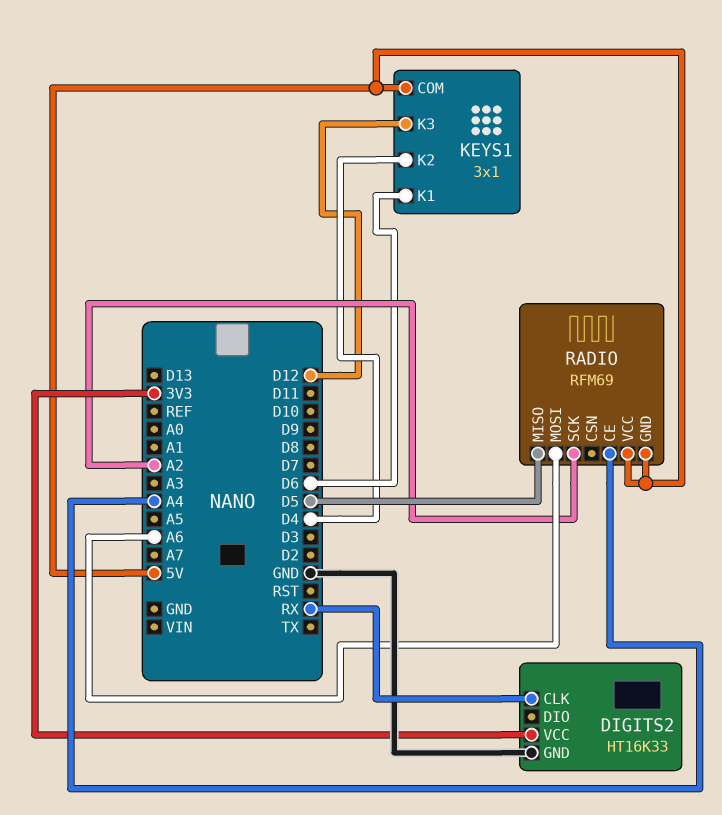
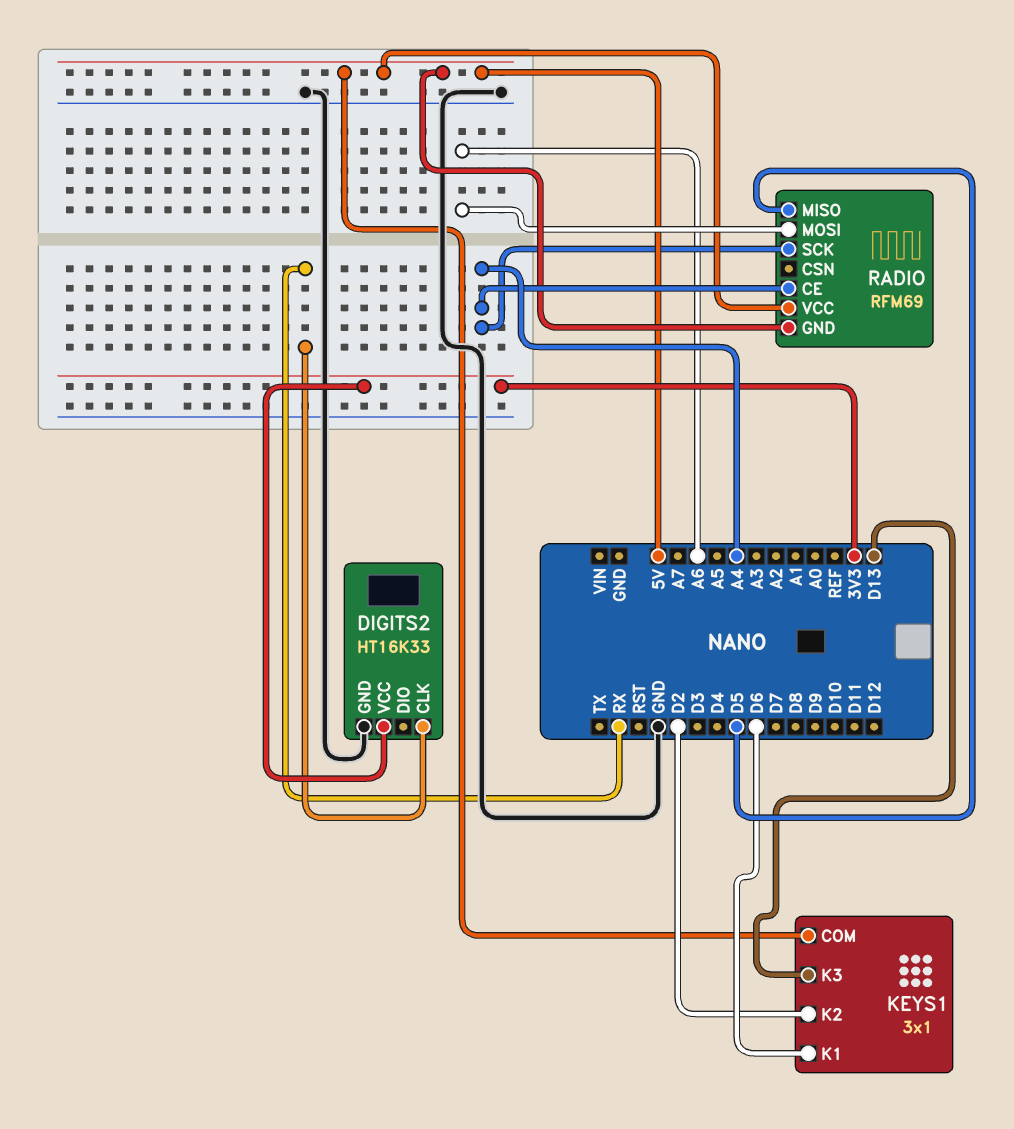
KEYS1 pin K2: D4 -> D2
KEYS1 pin K3: D12 -> D13
RADIO pin SCK: A2 -> A4

